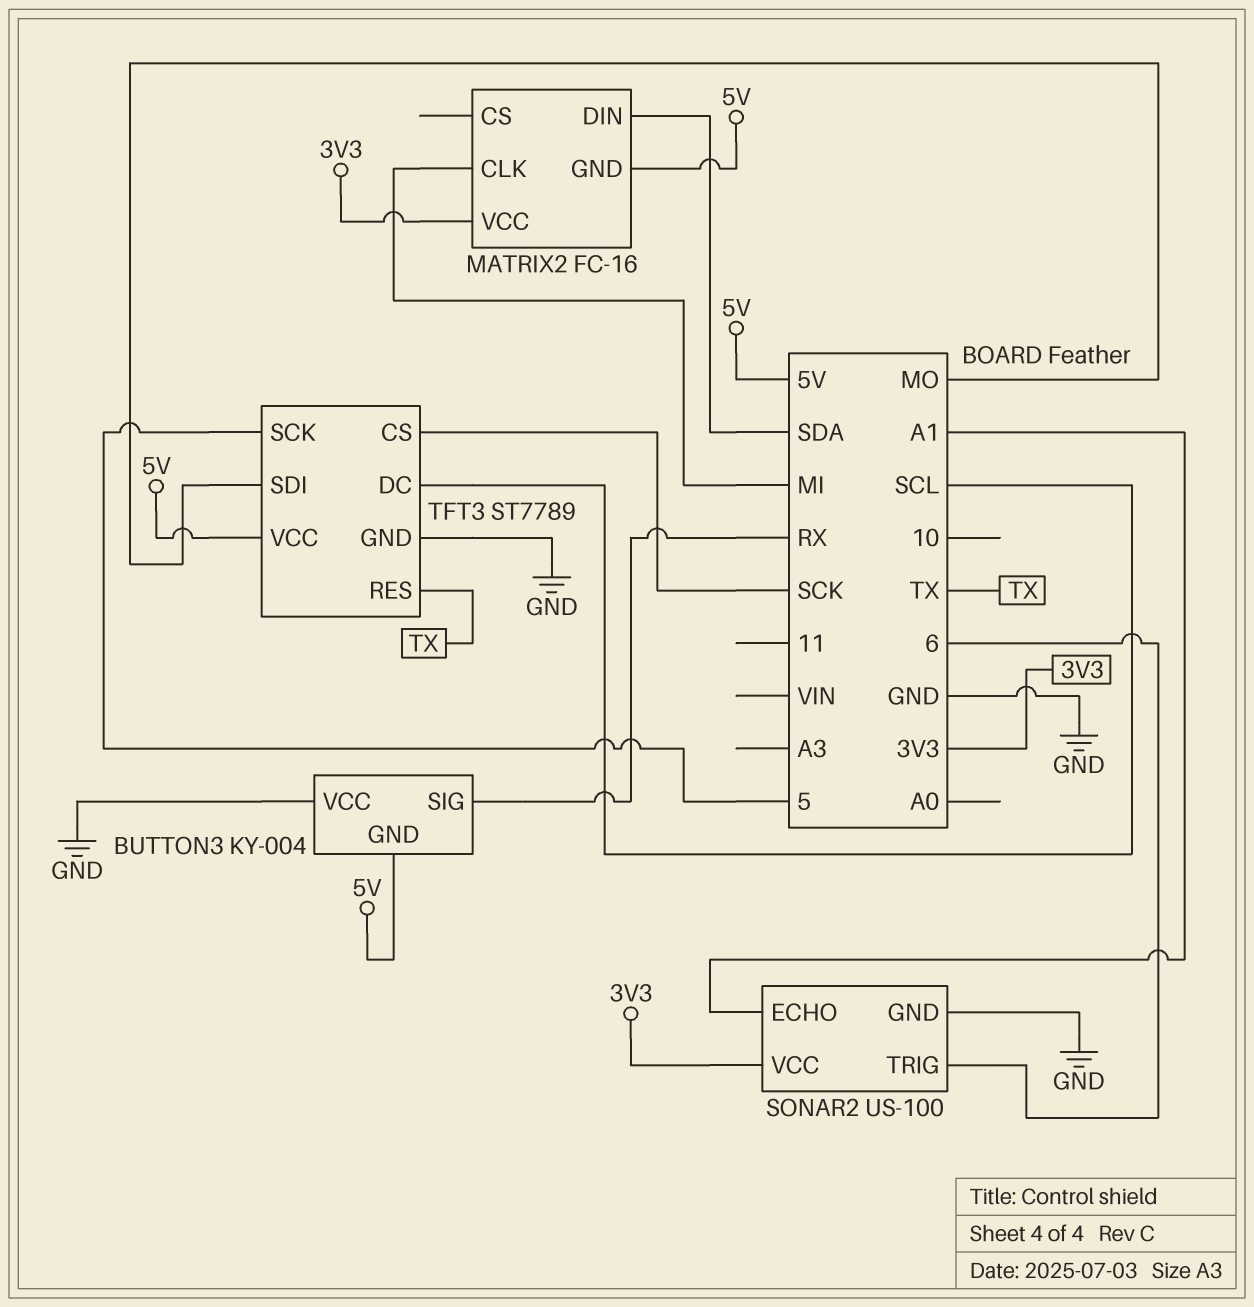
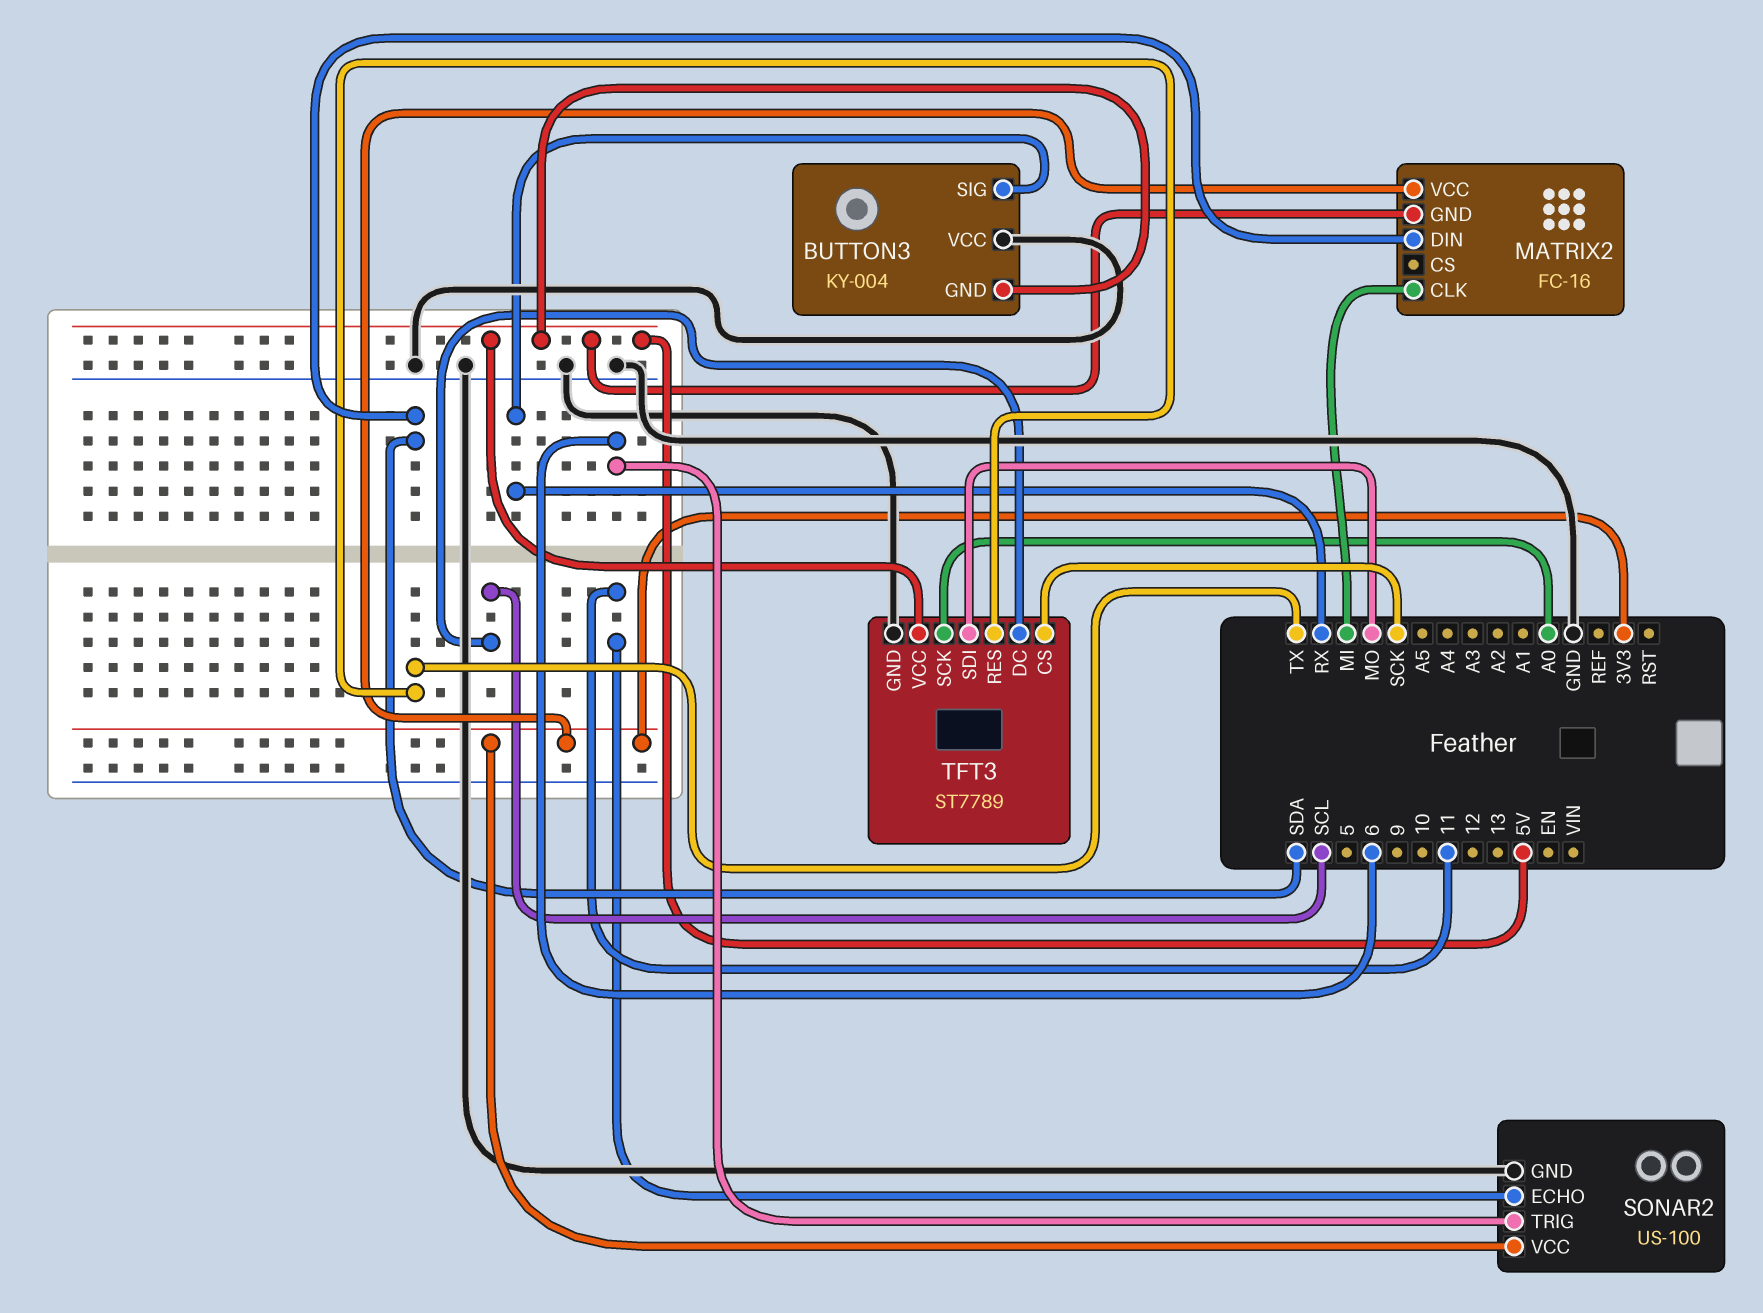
SONAR2 pin ECHO: A1 -> 11
TFT3 pin SCK: 5 -> A0

